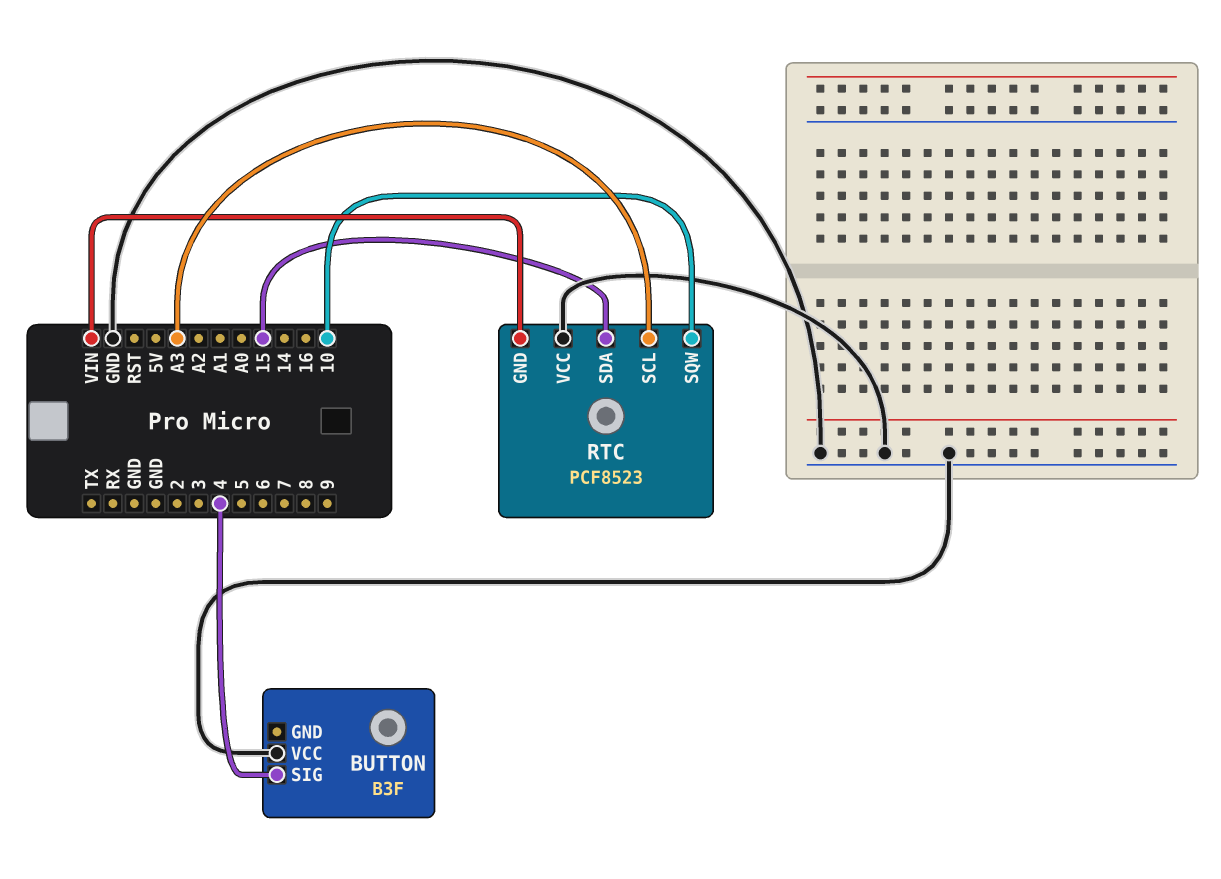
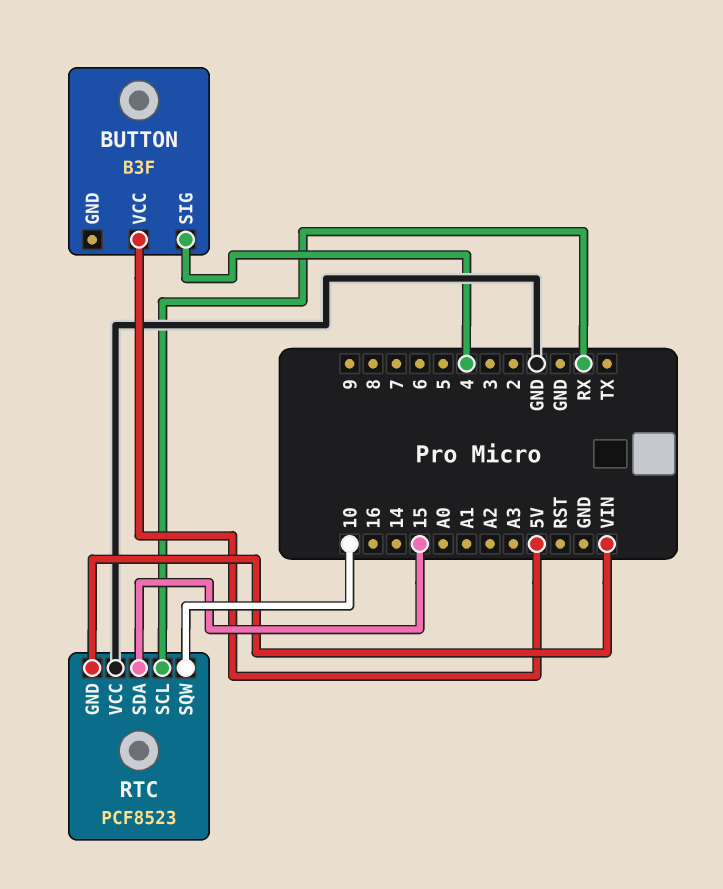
BUTTON pin VCC: GND -> 5V
RTC pin SCL: A3 -> RX

